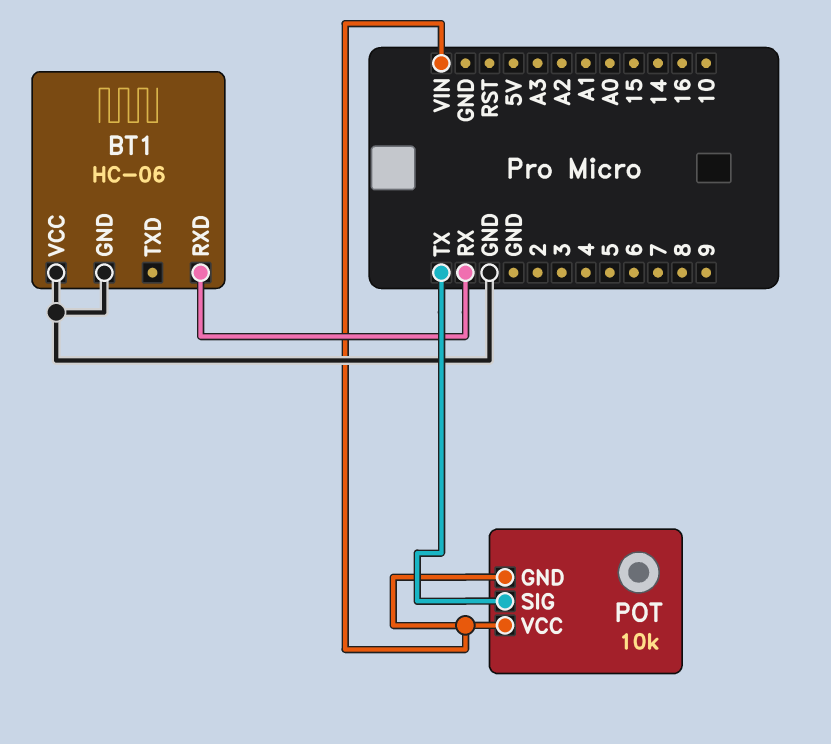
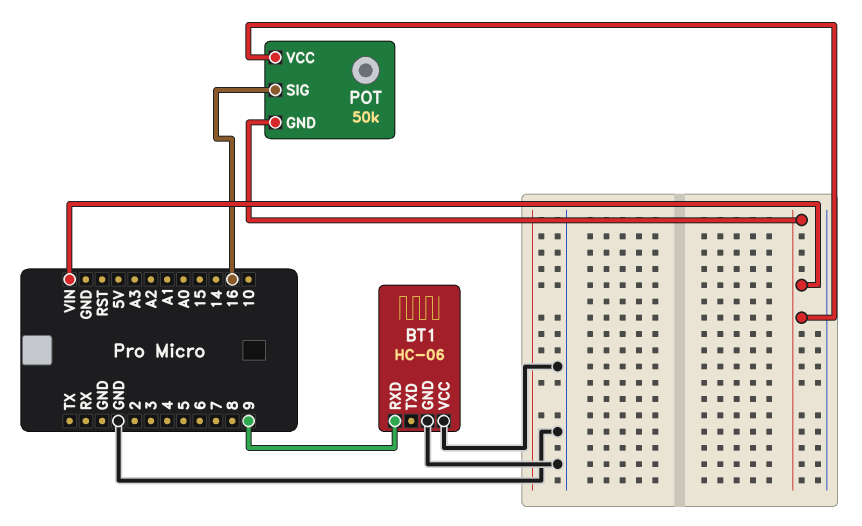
BT1 pin RXD: RX -> 9
POT: 10k -> 50k
POT pin SIG: TX -> 16

